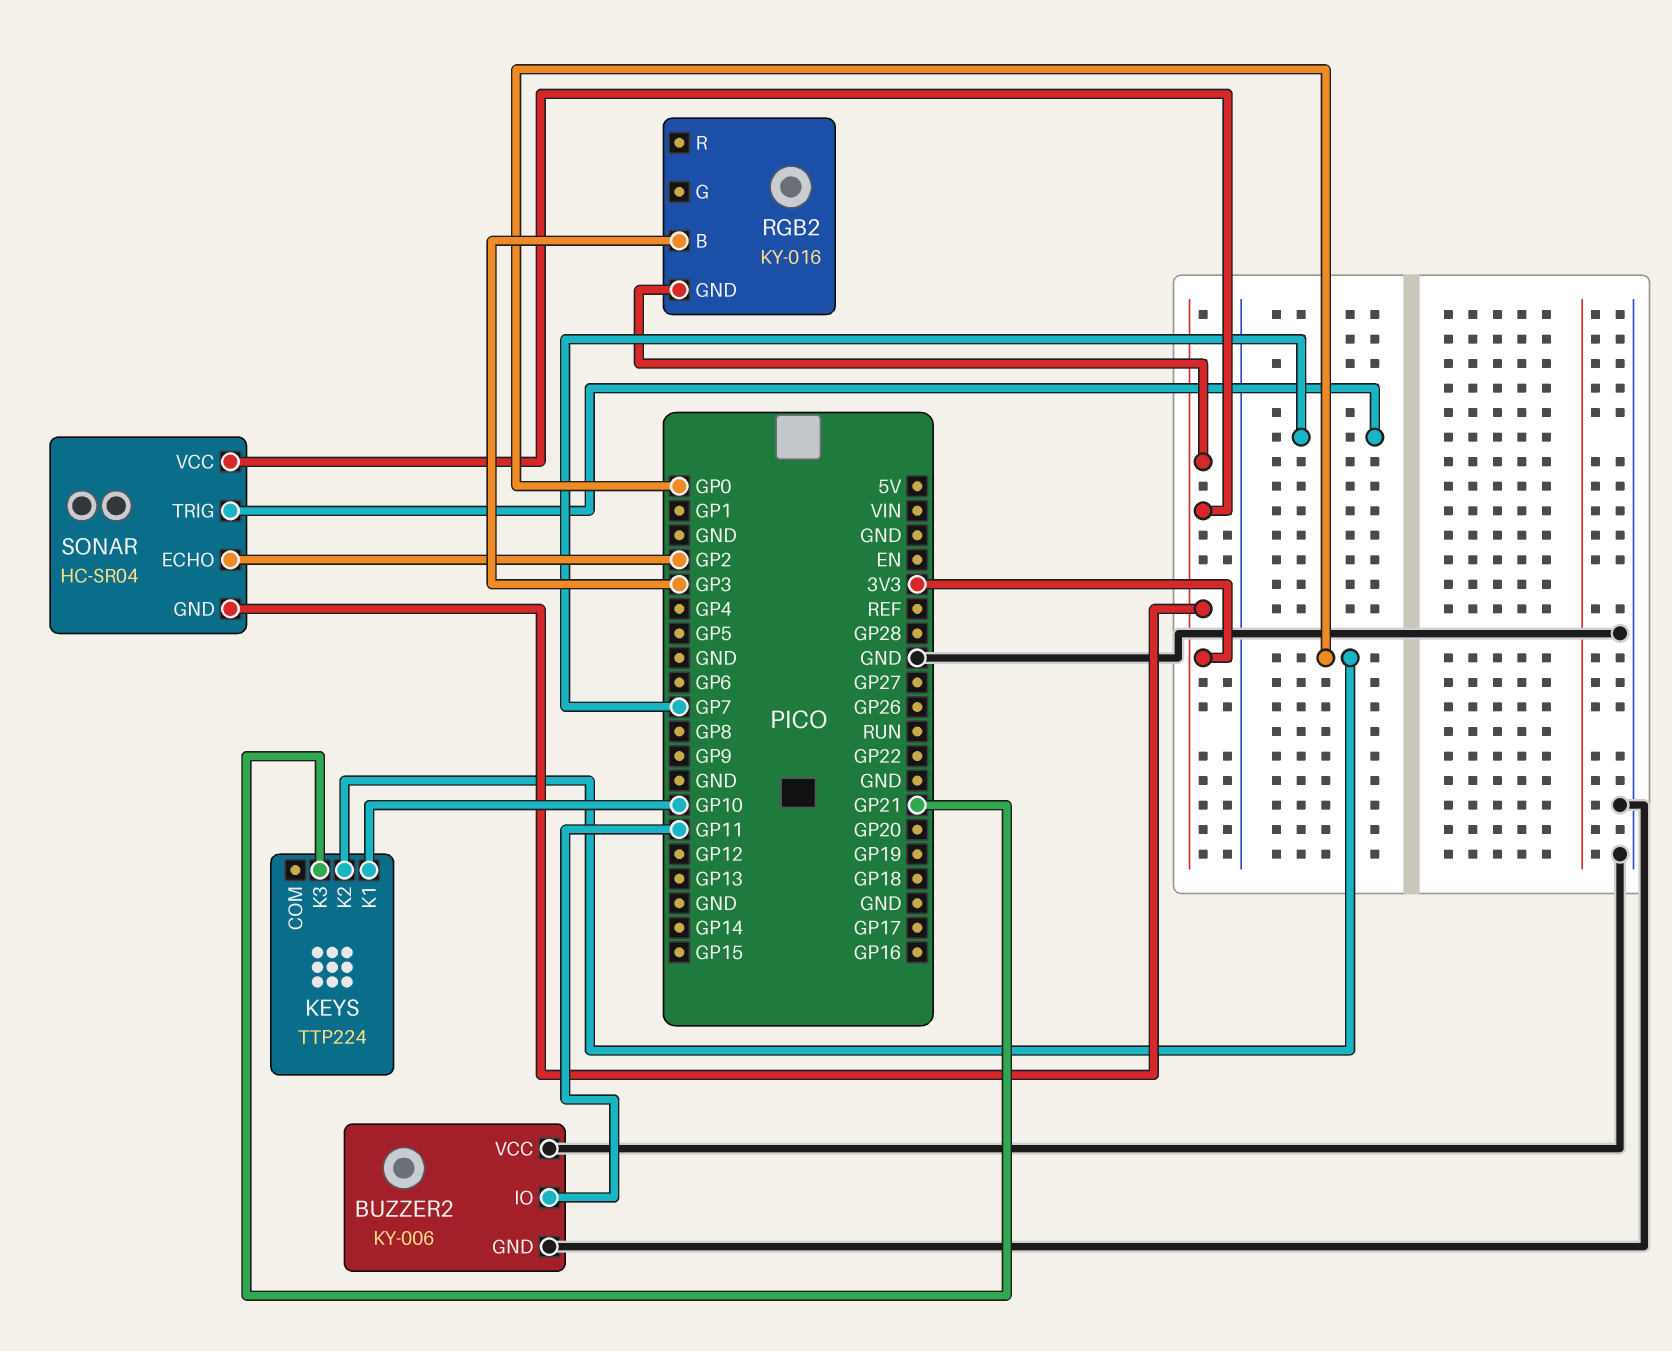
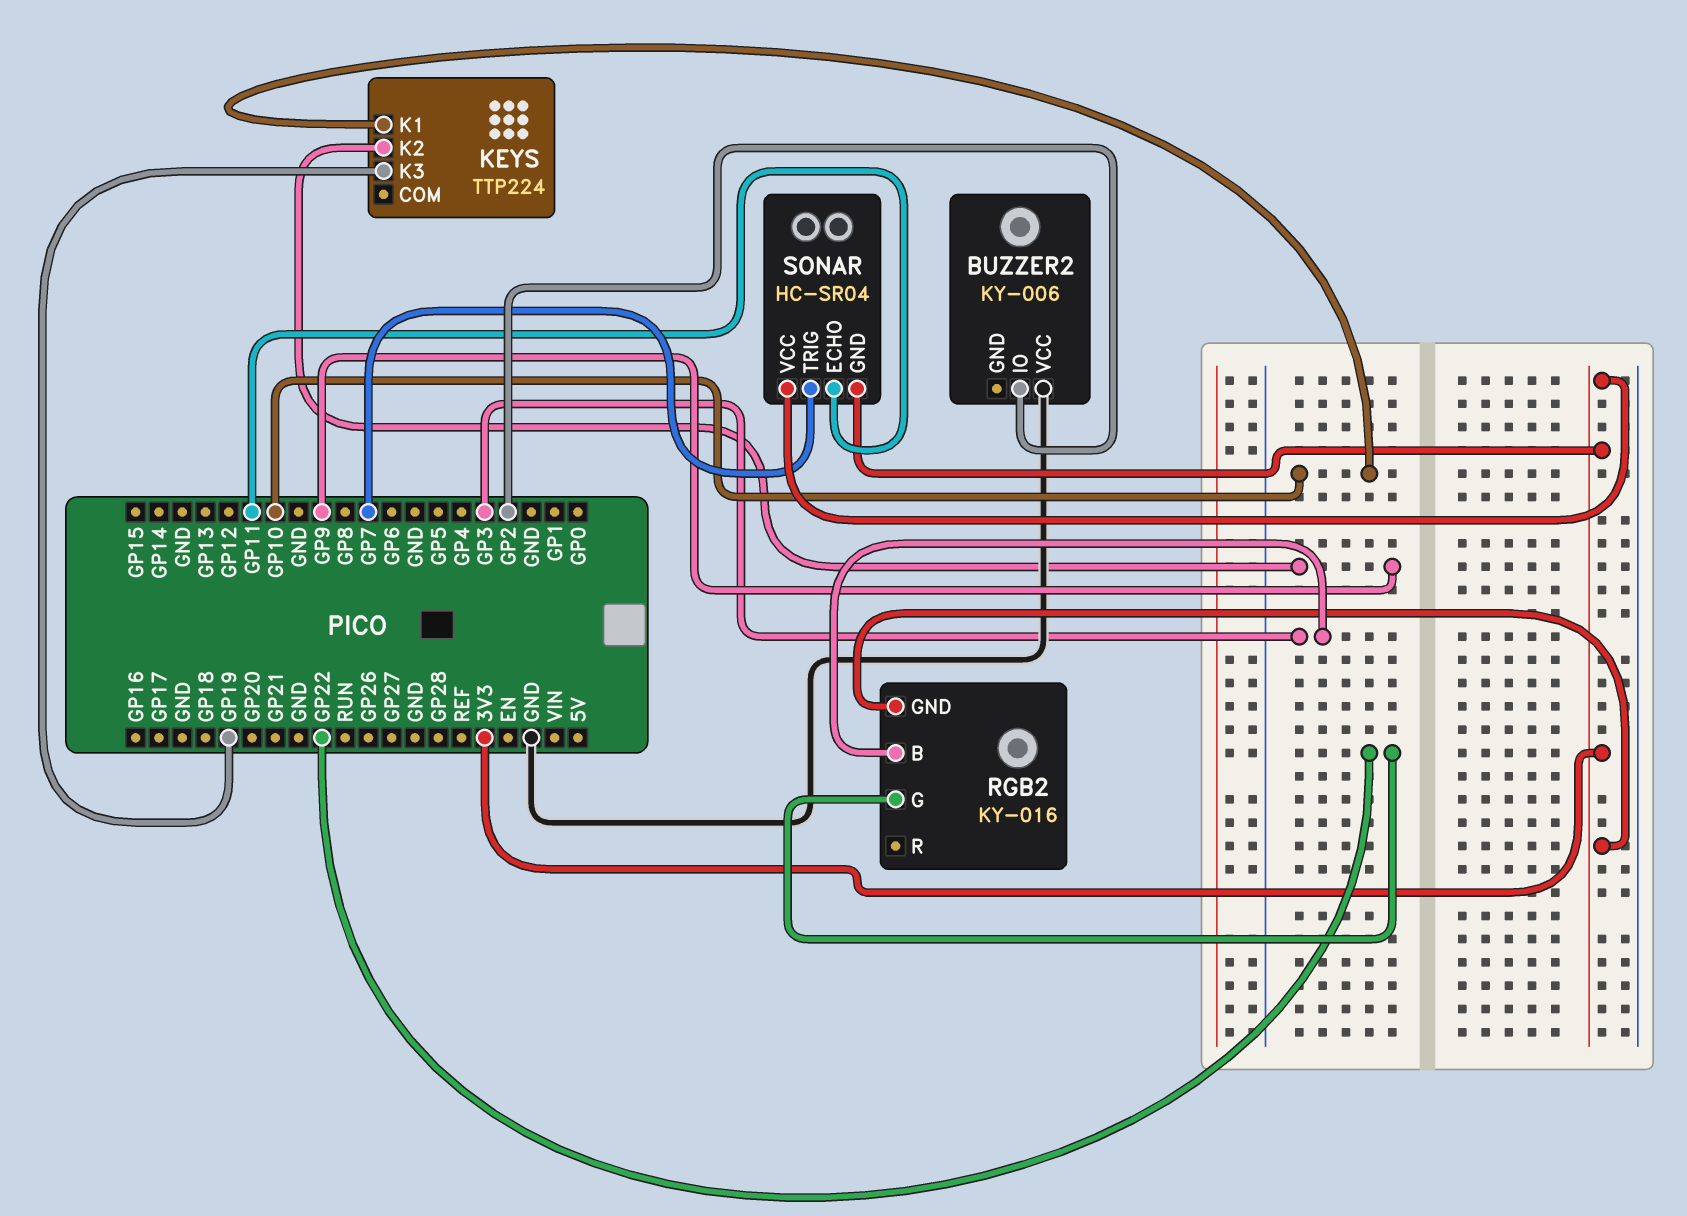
BUZZER2 pin GND: GND -> none
BUZZER2 pin IO: GP11 -> GP2
KEYS pin K2: GP0 -> GP9
KEYS pin K3: GP21 -> GP19
RGB2 pin G: none -> GP22
SONAR pin ECHO: GP2 -> GP11

